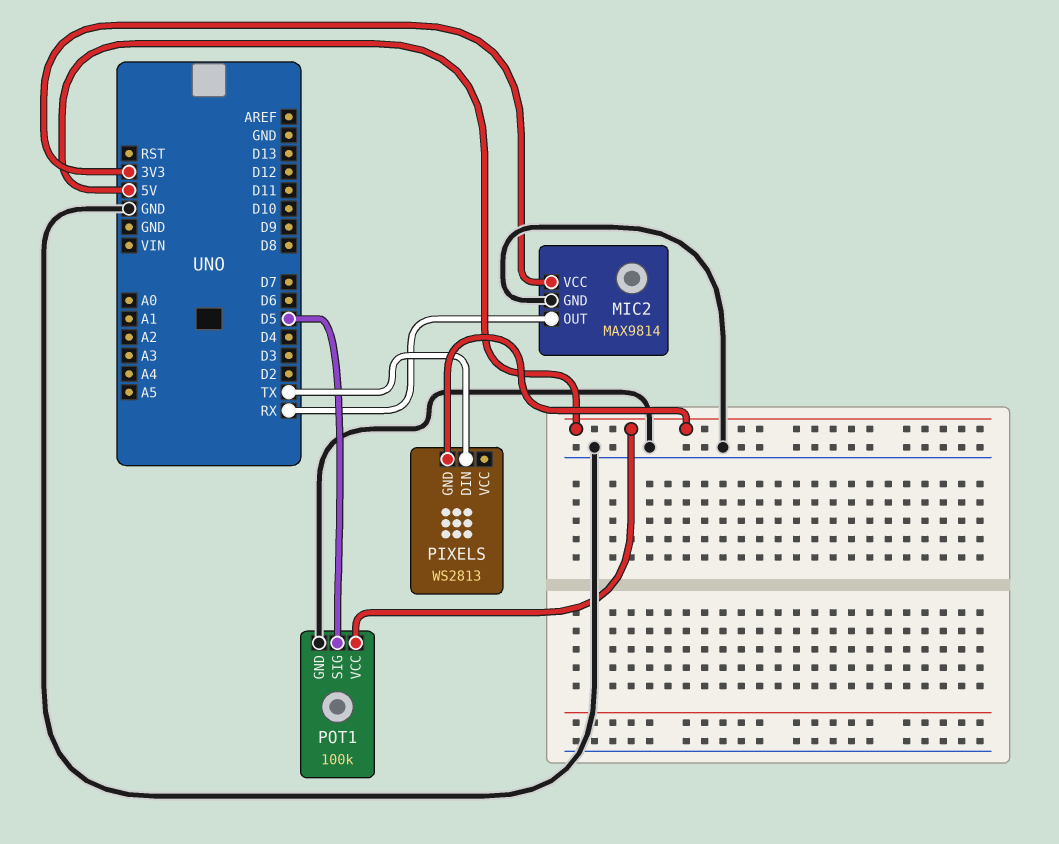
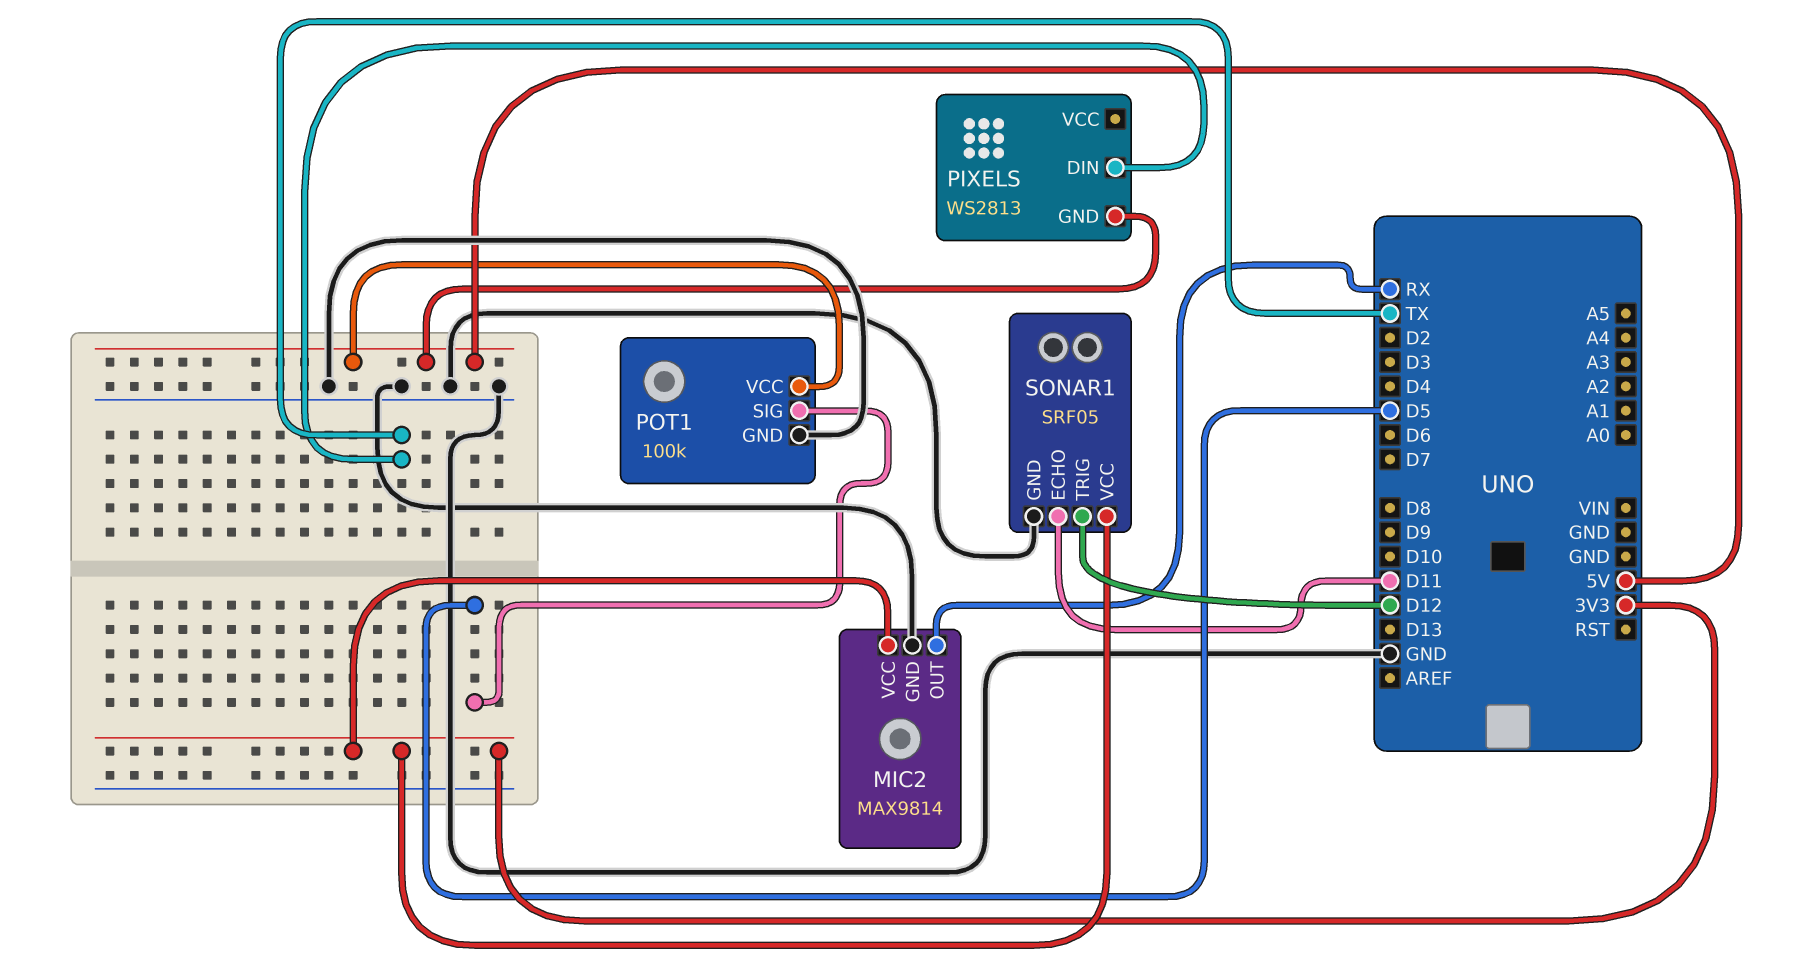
SONAR1: none -> SRF05
SONAR1 pin ECHO: none -> D11
SONAR1 pin GND: none -> GND
SONAR1 pin TRIG: none -> D12
SONAR1 pin VCC: none -> 3V3

